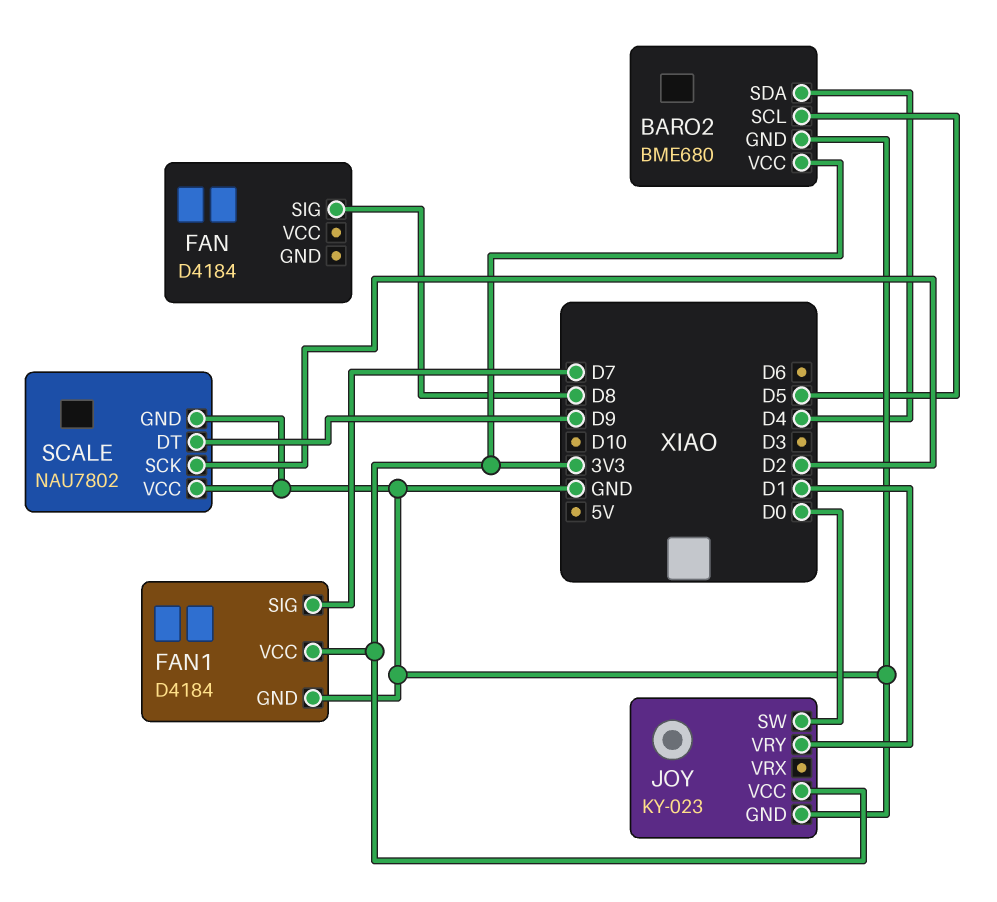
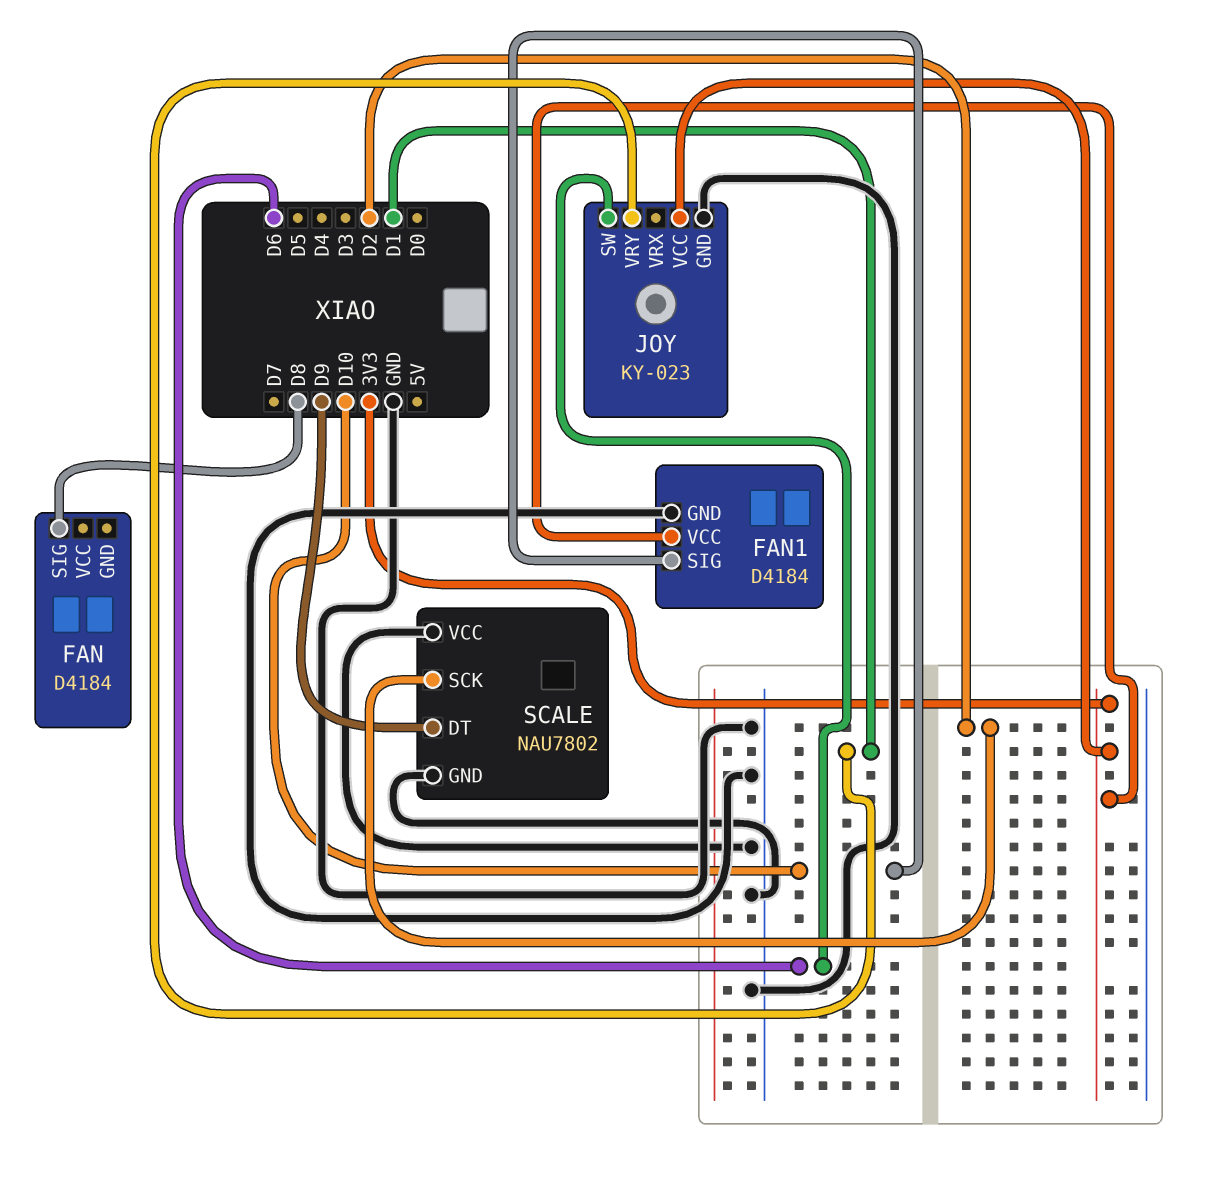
BARO2: BME680 -> none
BARO2 pin GND: GND -> none
BARO2 pin SCL: D5 -> none
BARO2 pin SDA: D4 -> none
BARO2 pin VCC: 3V3 -> none
FAN1 pin SIG: D7 -> D10
JOY pin SW: D0 -> D6

